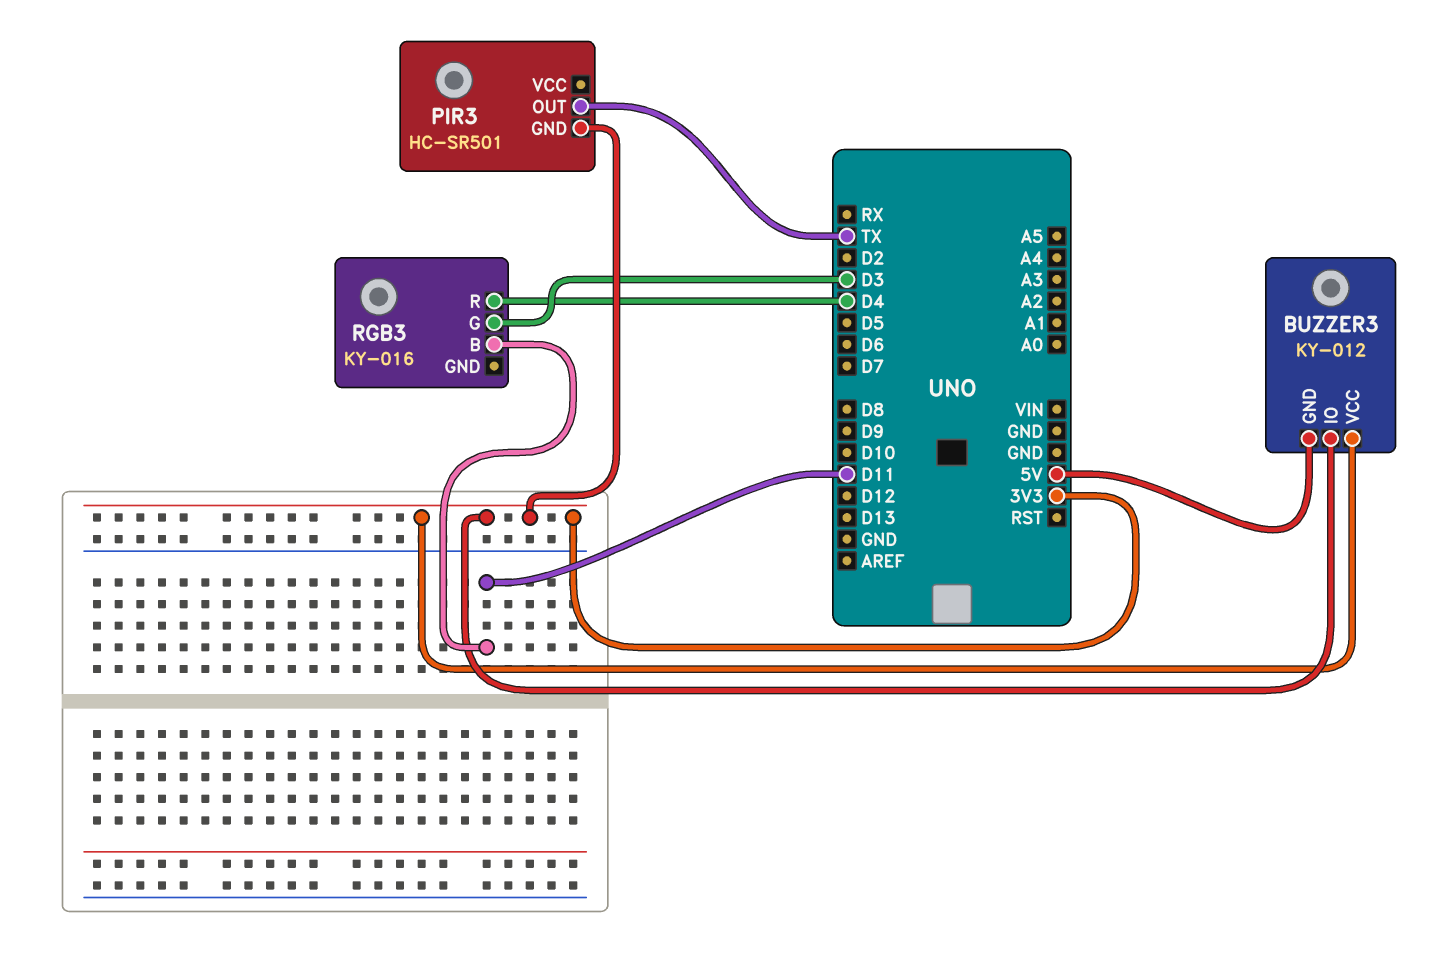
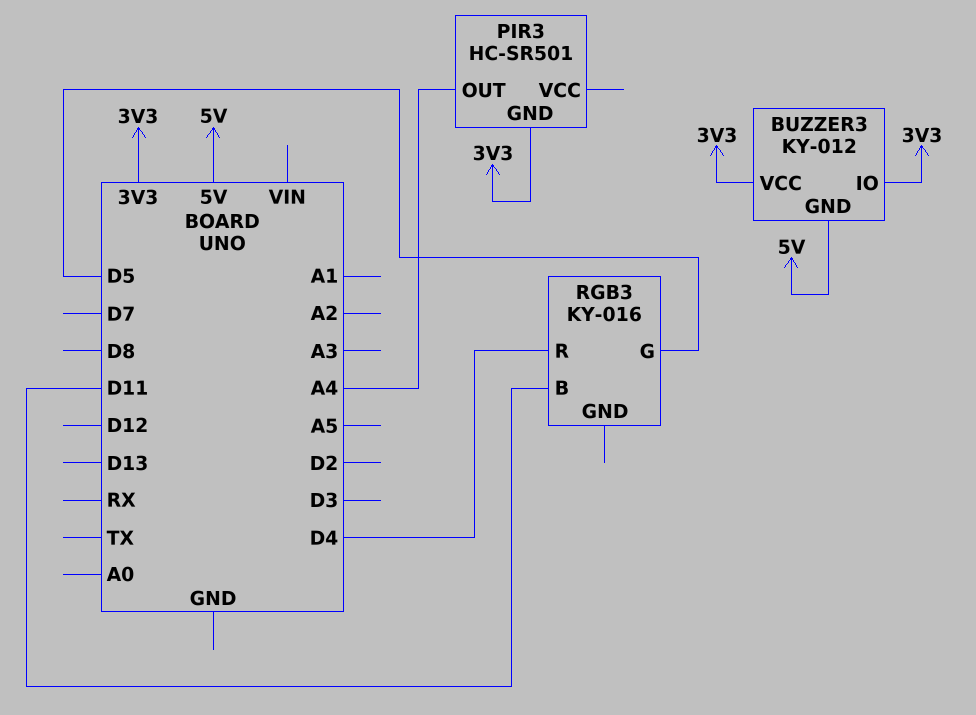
PIR3 pin OUT: TX -> A4
RGB3 pin G: D3 -> D5

